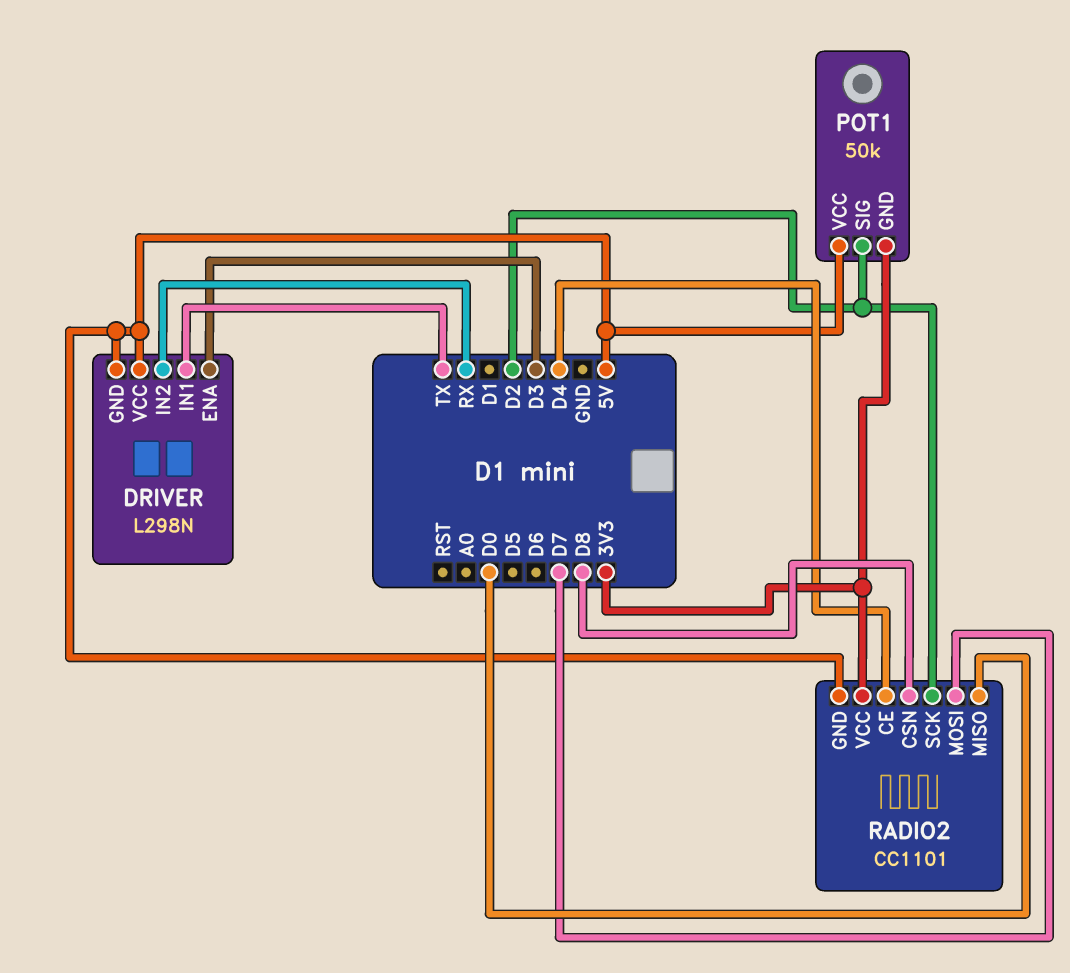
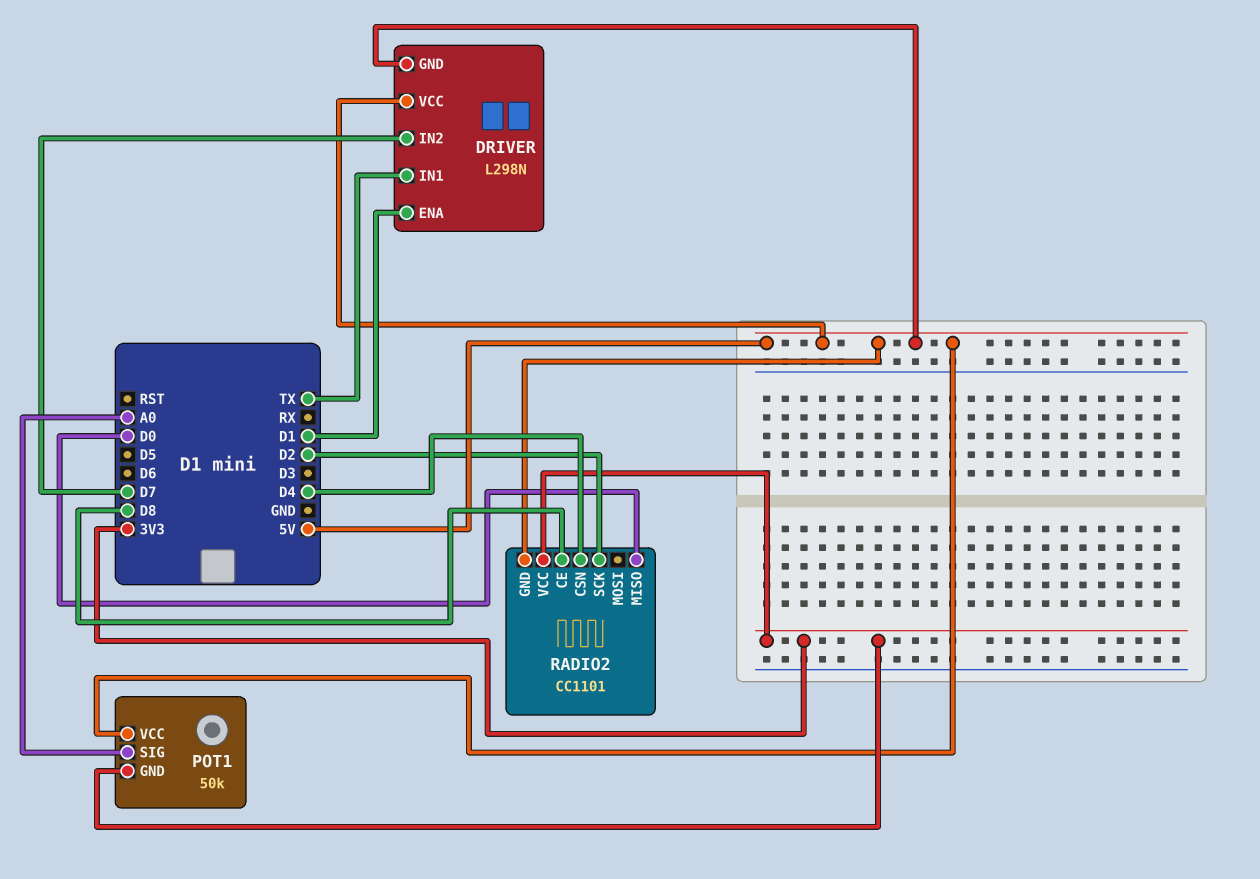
DRIVER pin ENA: D3 -> D1
DRIVER pin IN2: RX -> D7
POT1 pin SIG: D2 -> A0
RADIO2 pin CE: D4 -> D8
RADIO2 pin CSN: D8 -> D4
RADIO2 pin MOSI: D7 -> none

